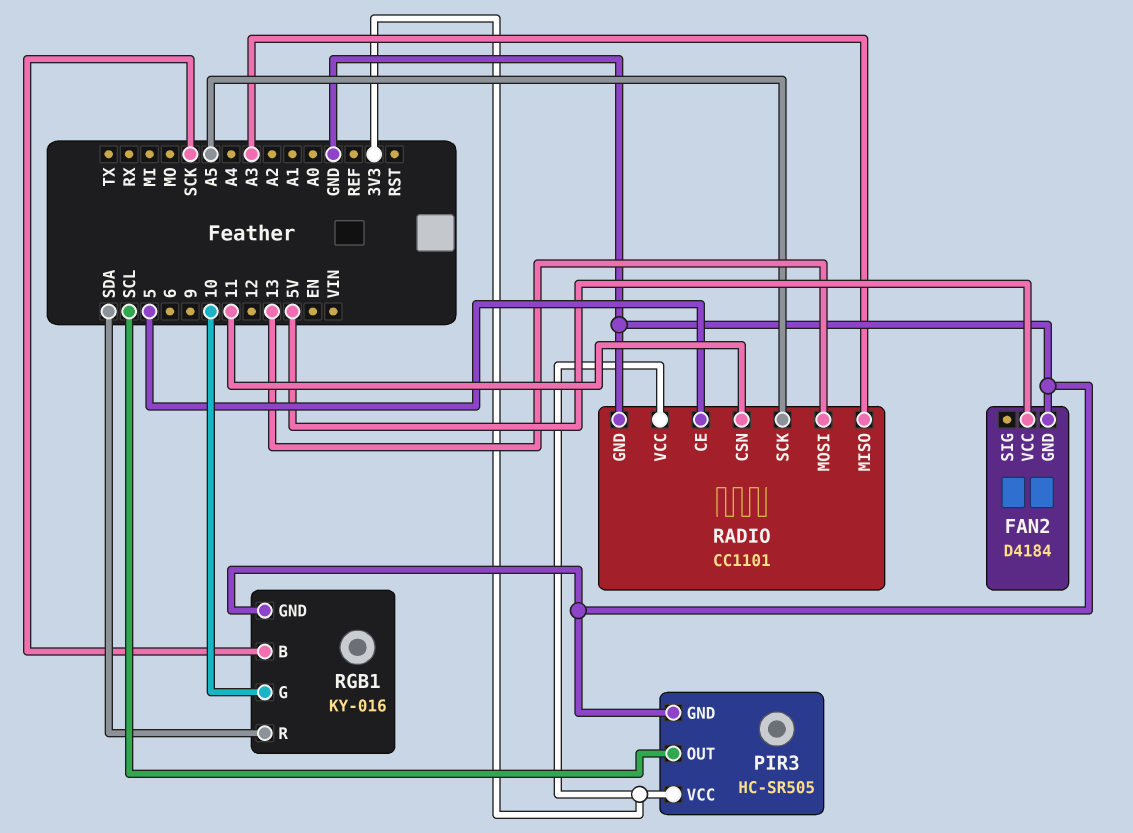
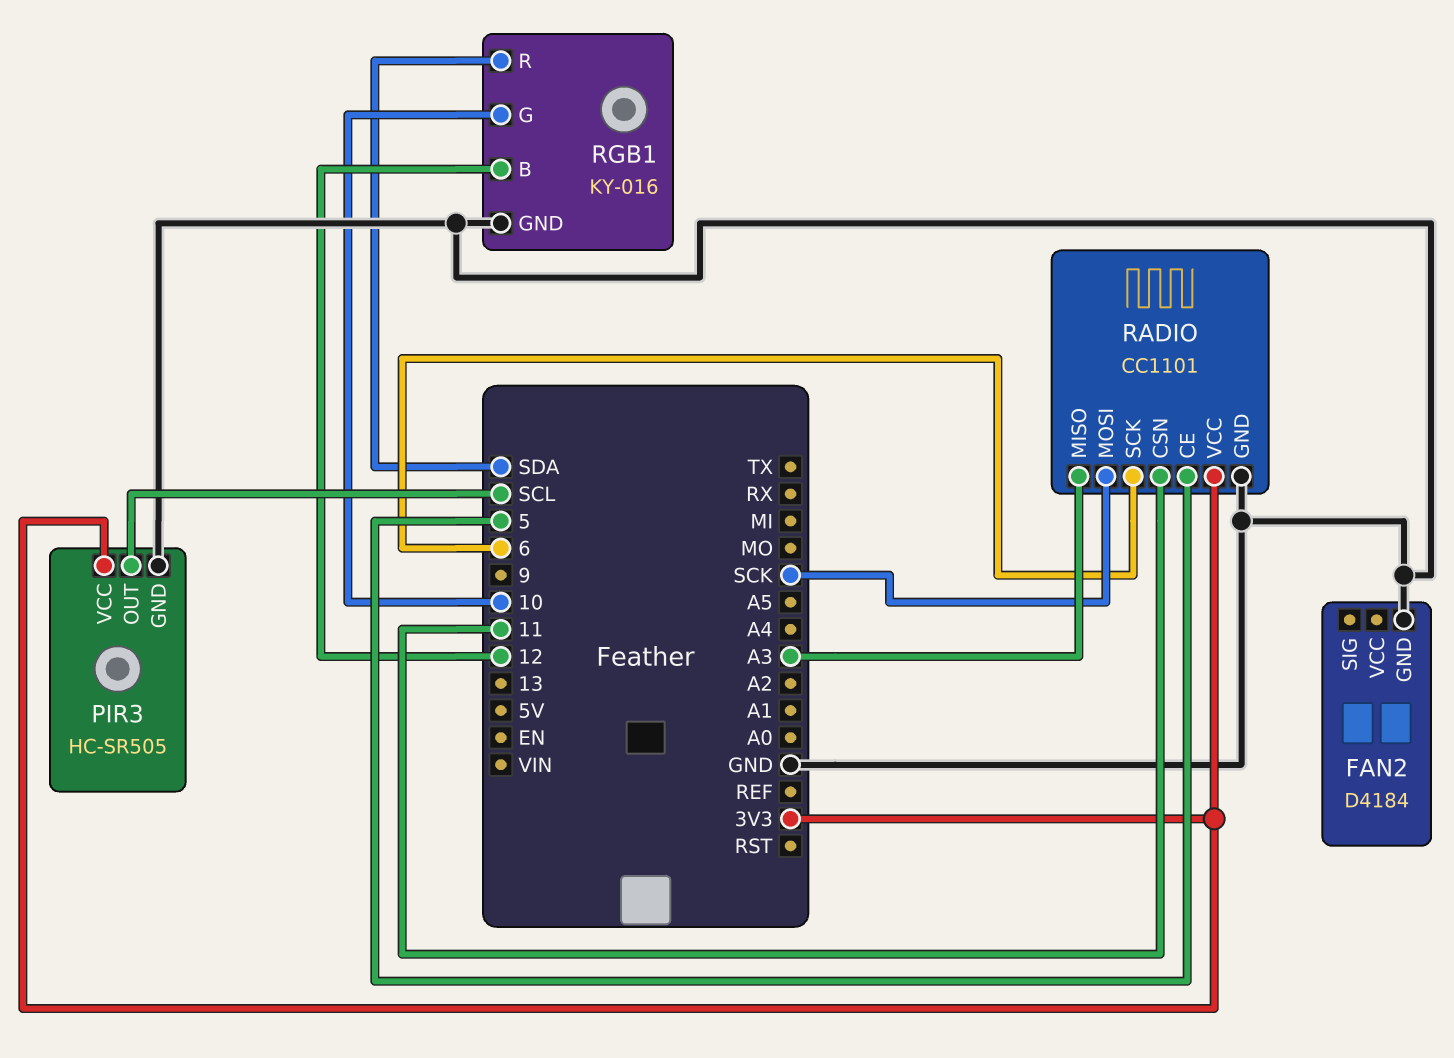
FAN2 pin VCC: 5V -> none
RADIO pin MOSI: 13 -> SCK
RADIO pin SCK: A5 -> 6
RGB1 pin B: SCK -> 12

